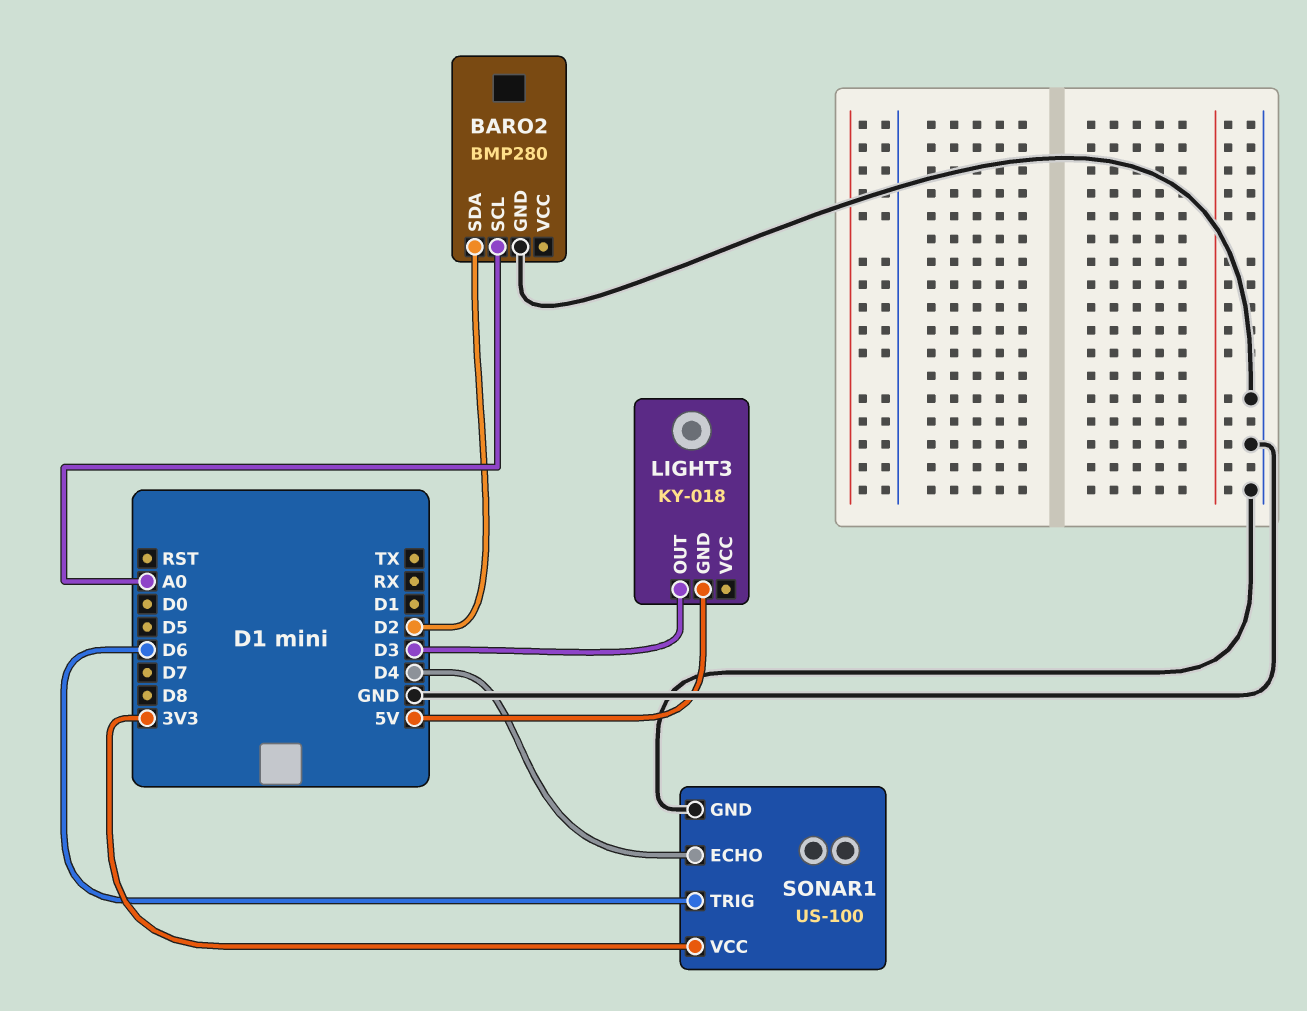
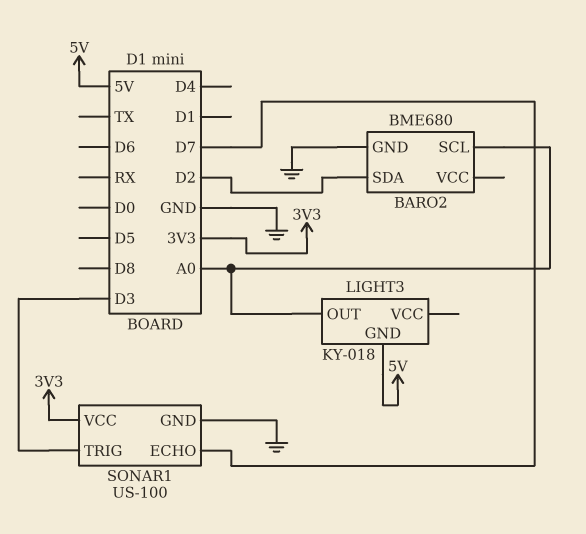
BARO2: BMP280 -> BME680
LIGHT3 pin OUT: D3 -> A0
SONAR1 pin ECHO: D4 -> D7
SONAR1 pin TRIG: D6 -> D3

